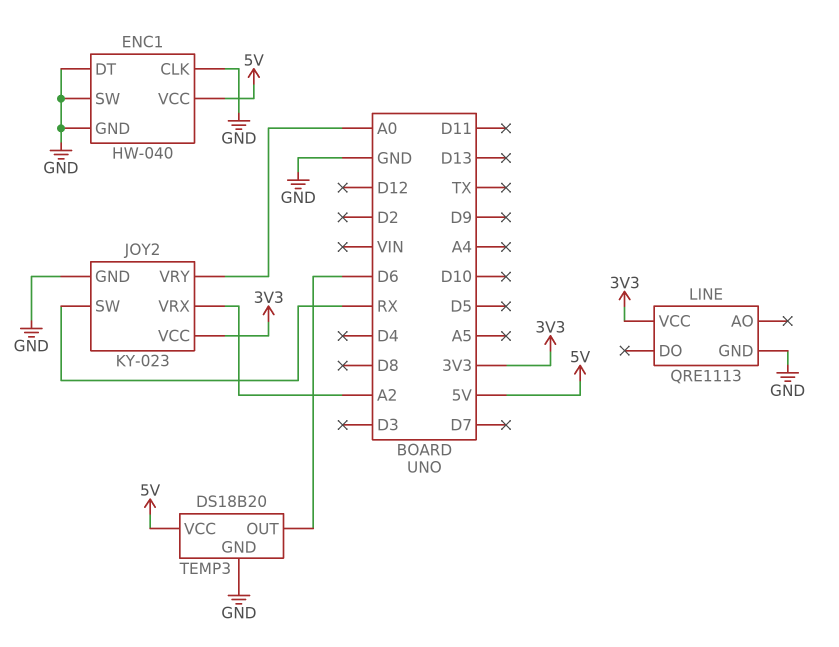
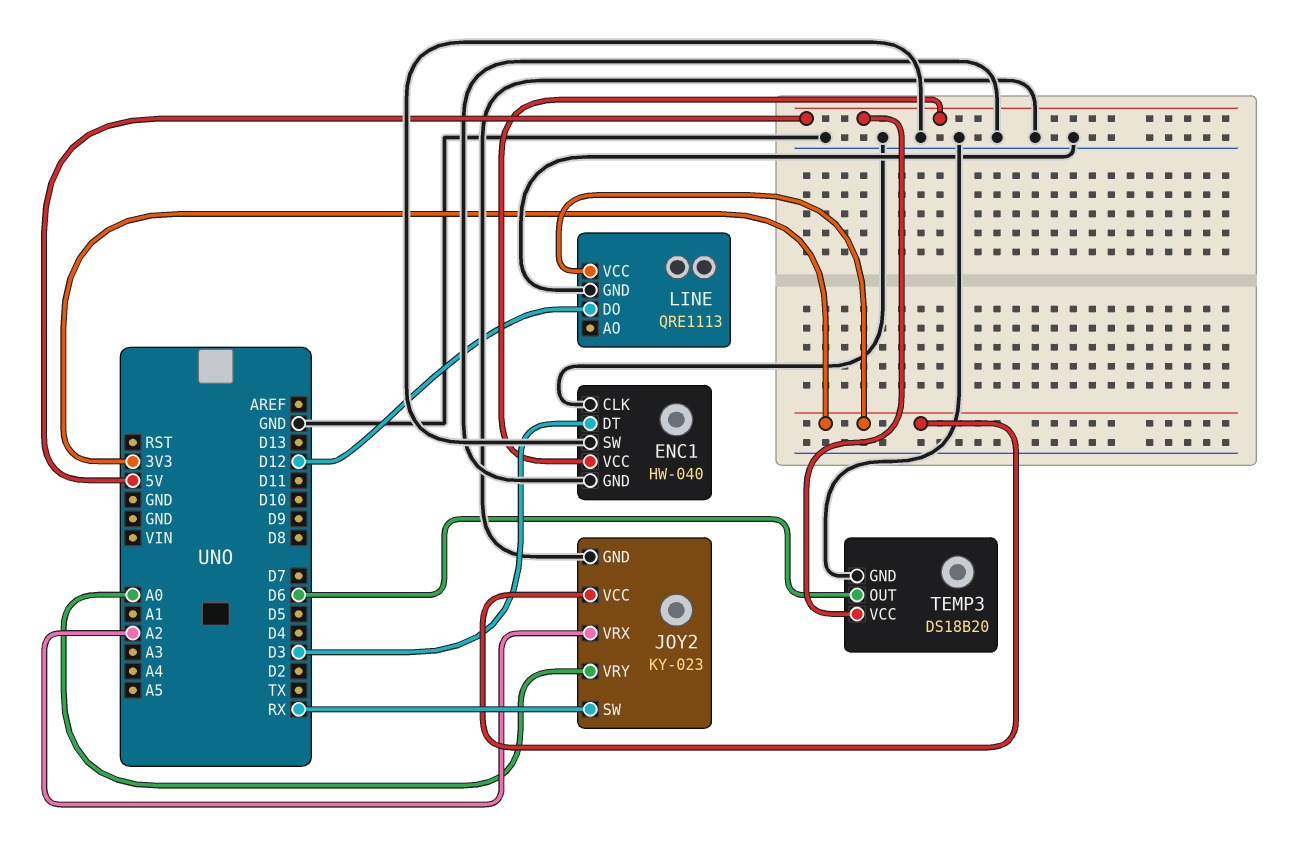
ENC1 pin DT: GND -> D3
LINE pin DO: none -> D12

